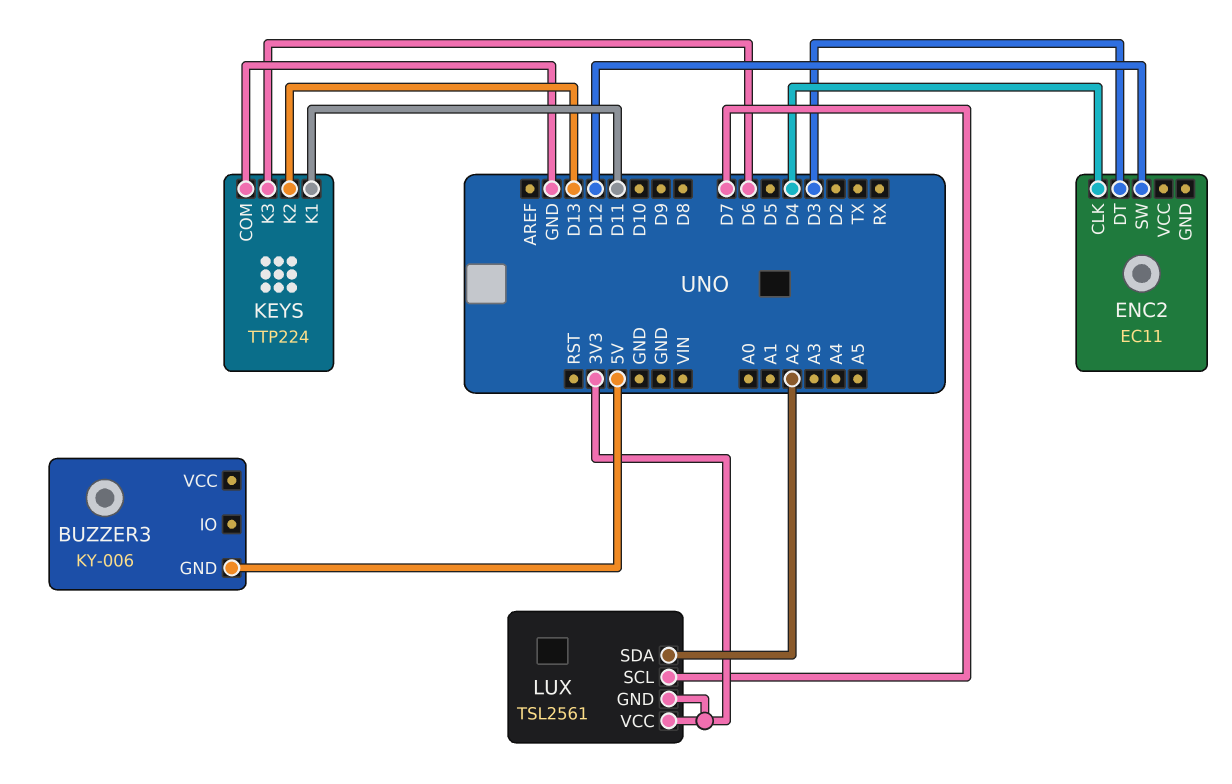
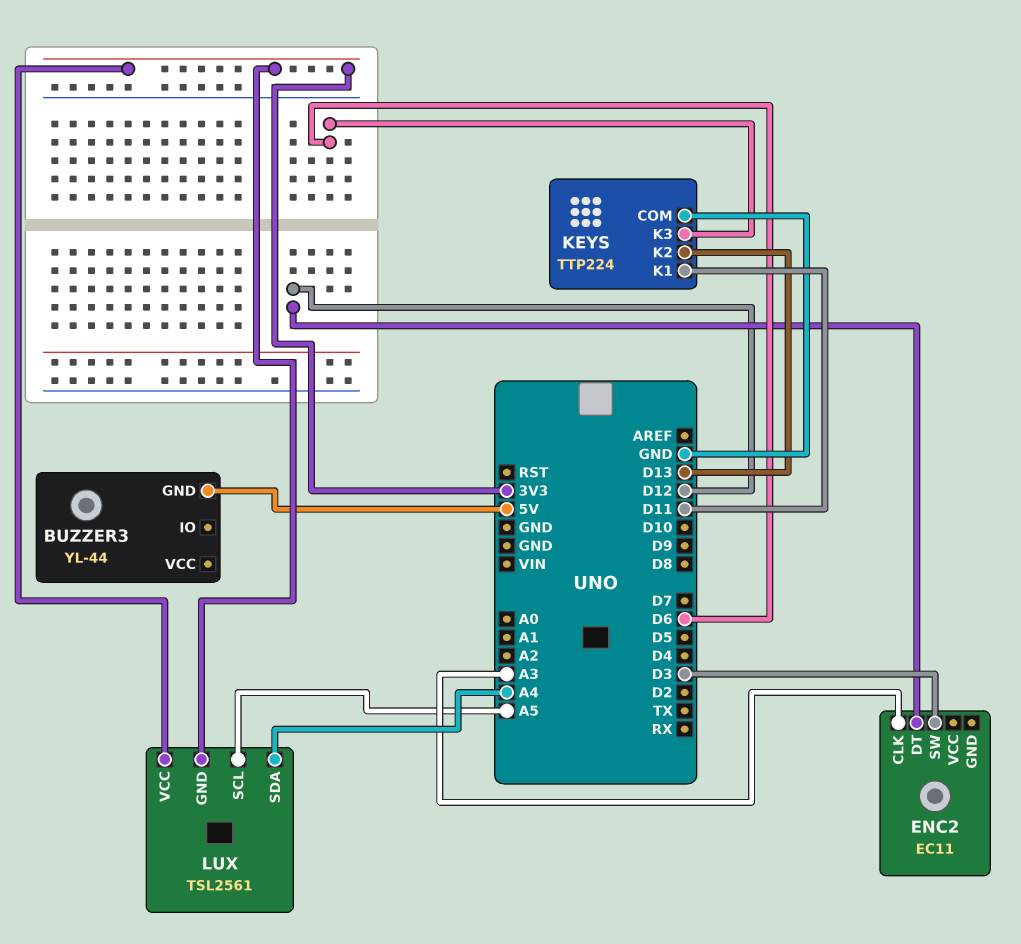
BUZZER3: KY-006 -> YL-44
ENC2 pin CLK: D4 -> A3
ENC2 pin DT: D3 -> D12
ENC2 pin SW: D12 -> D3
LUX pin SCL: D7 -> A5
LUX pin SDA: A2 -> A4

